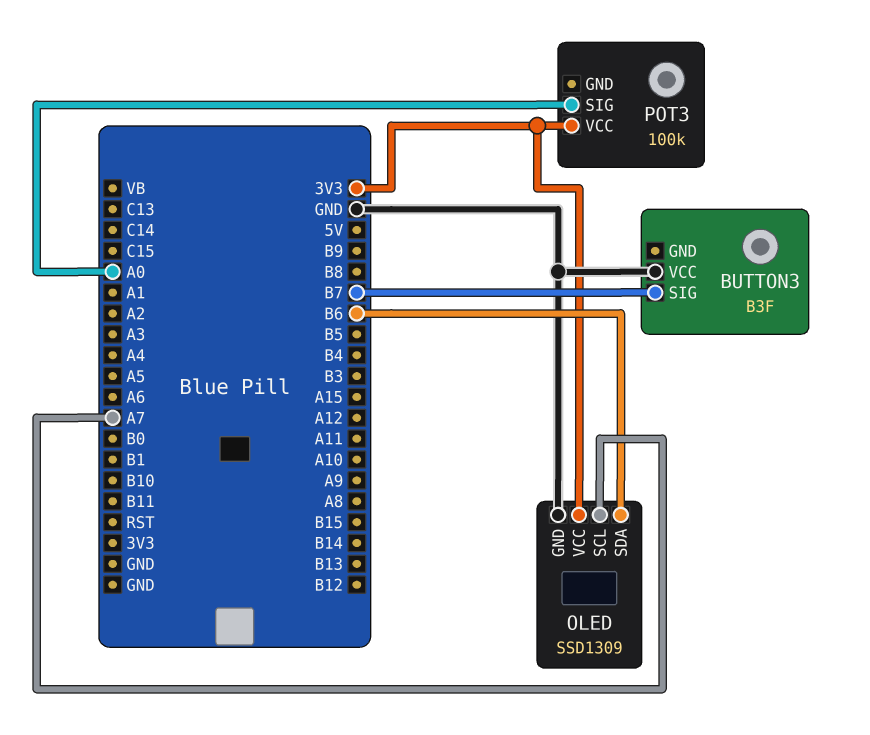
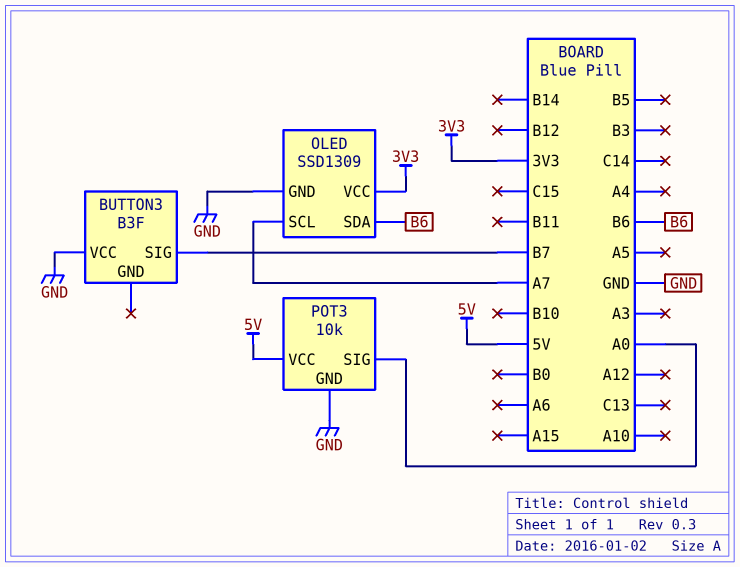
POT3: 100k -> 10k
POT3 pin GND: none -> GND
POT3 pin VCC: 3V3 -> 5V

